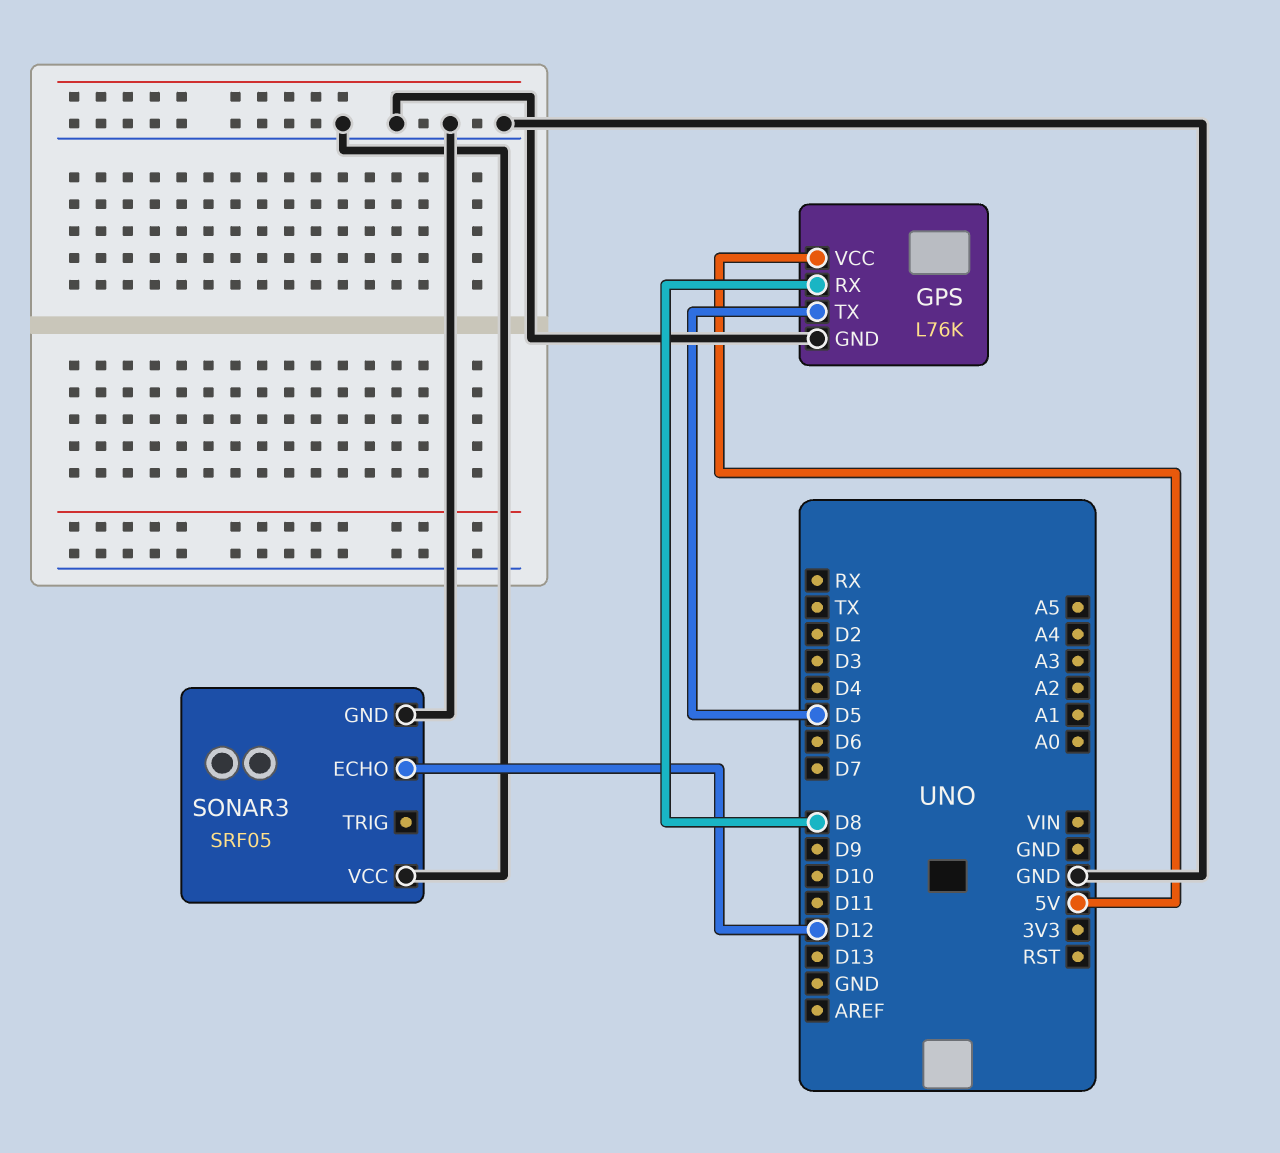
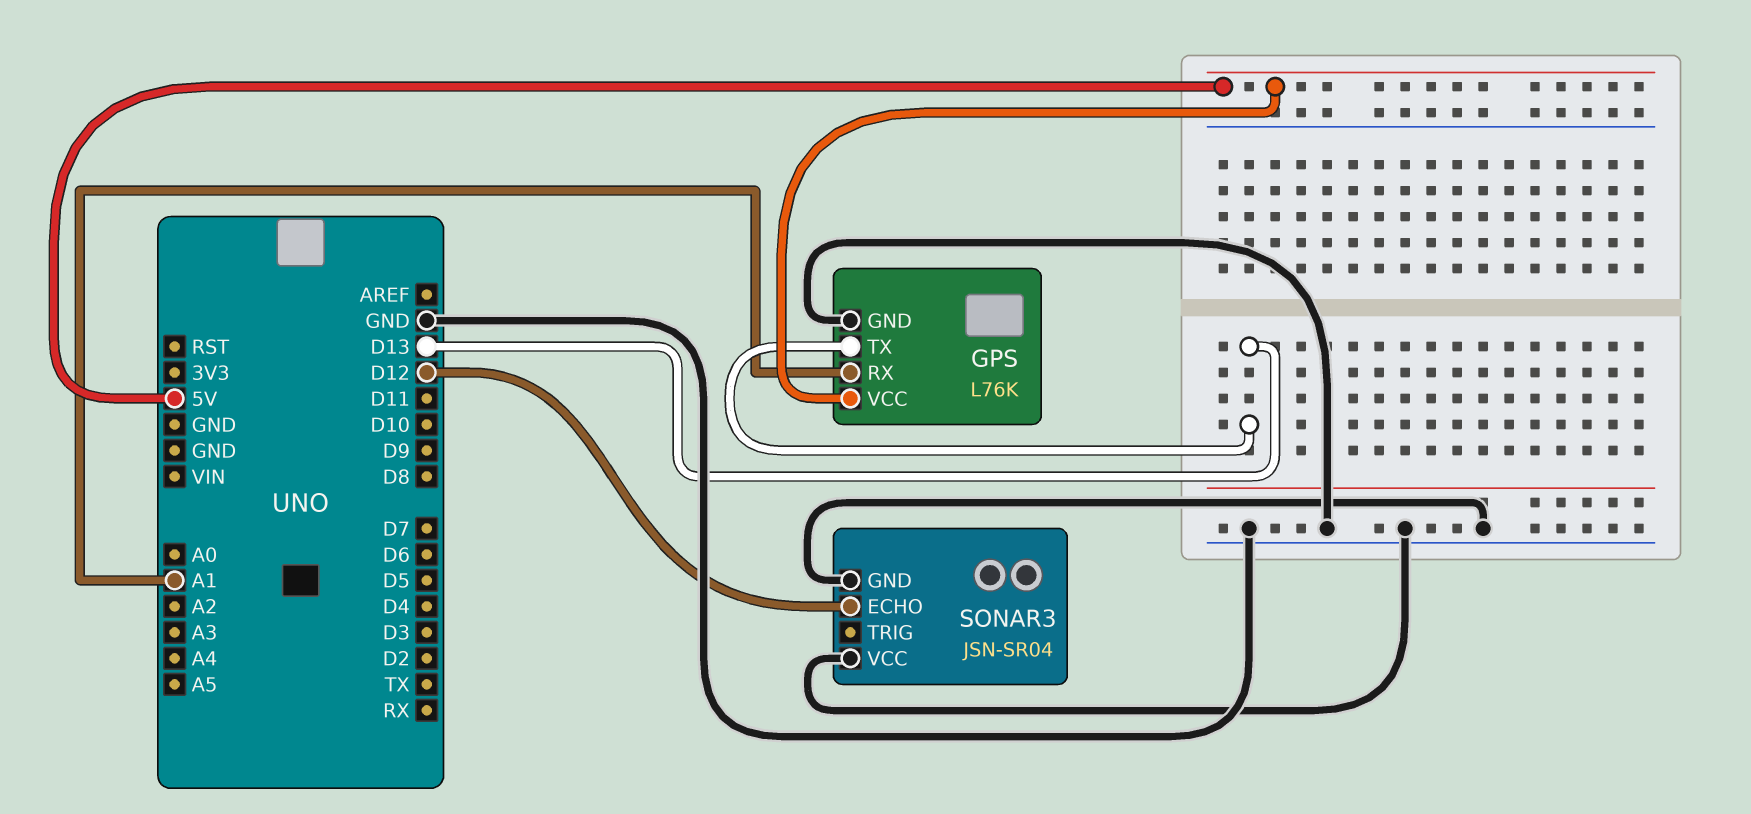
GPS pin RX: D8 -> A1
GPS pin TX: D5 -> D13
SONAR3: SRF05 -> JSN-SR04

